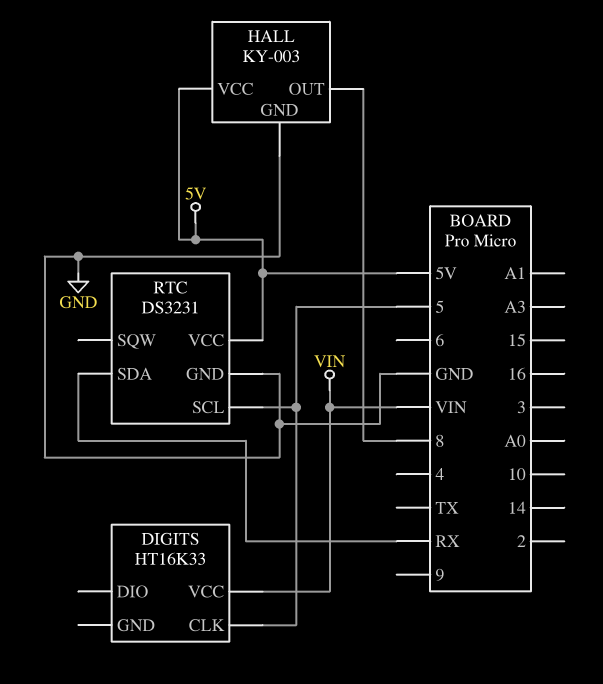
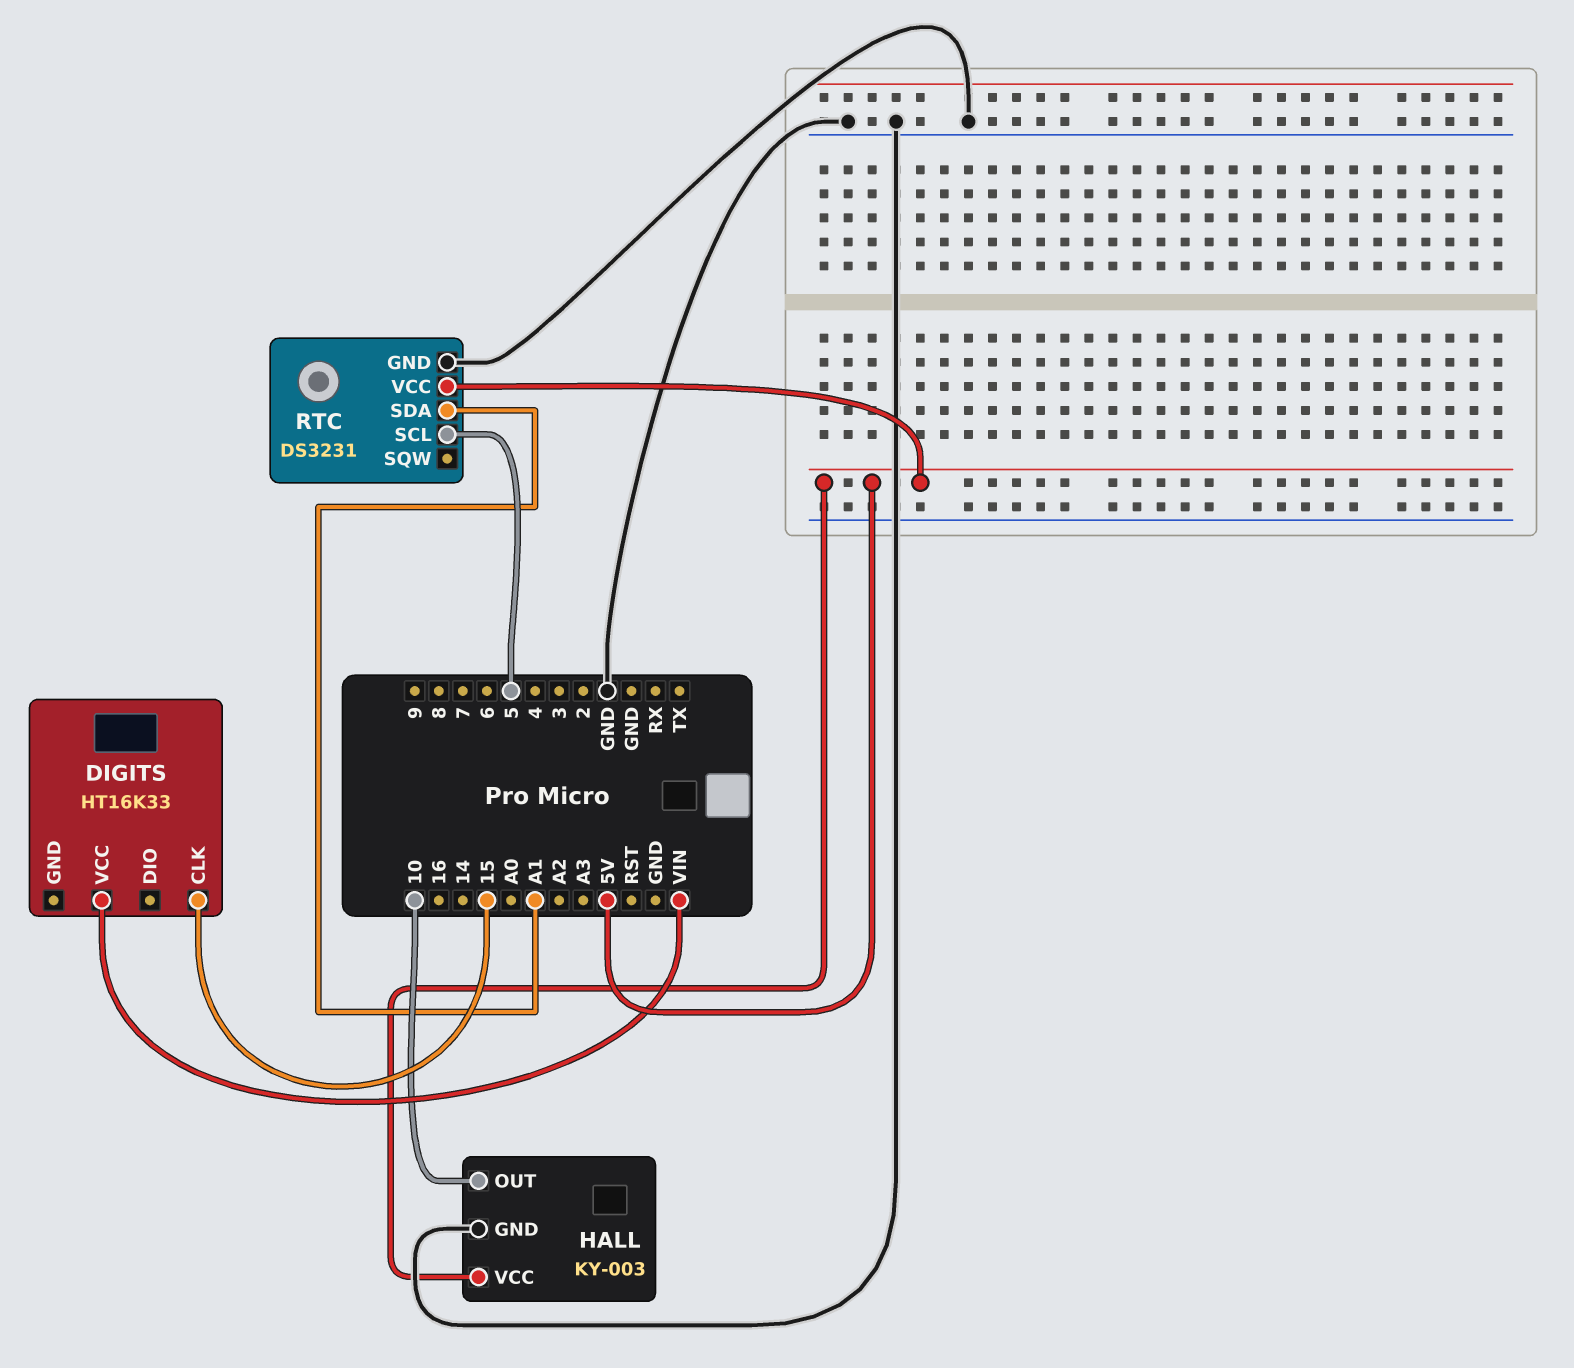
DIGITS pin CLK: 5 -> 15
HALL pin OUT: 8 -> 10
RTC pin SDA: RX -> A1

